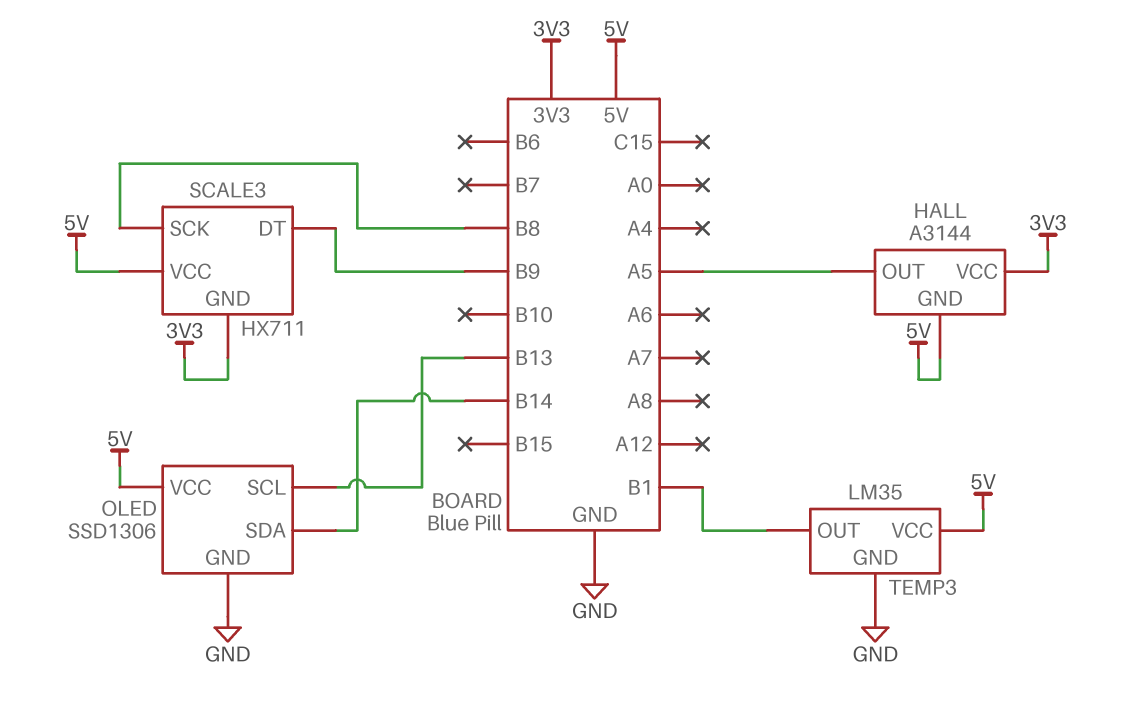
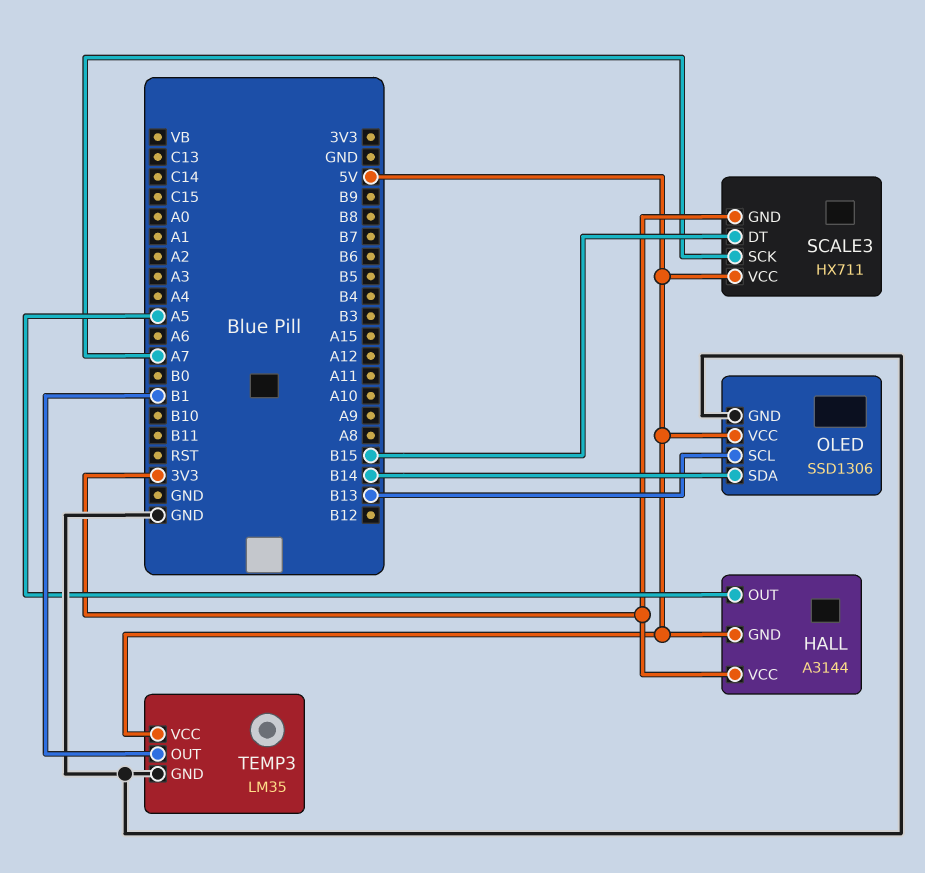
SCALE3 pin DT: B9 -> B15
SCALE3 pin SCK: B8 -> A7

